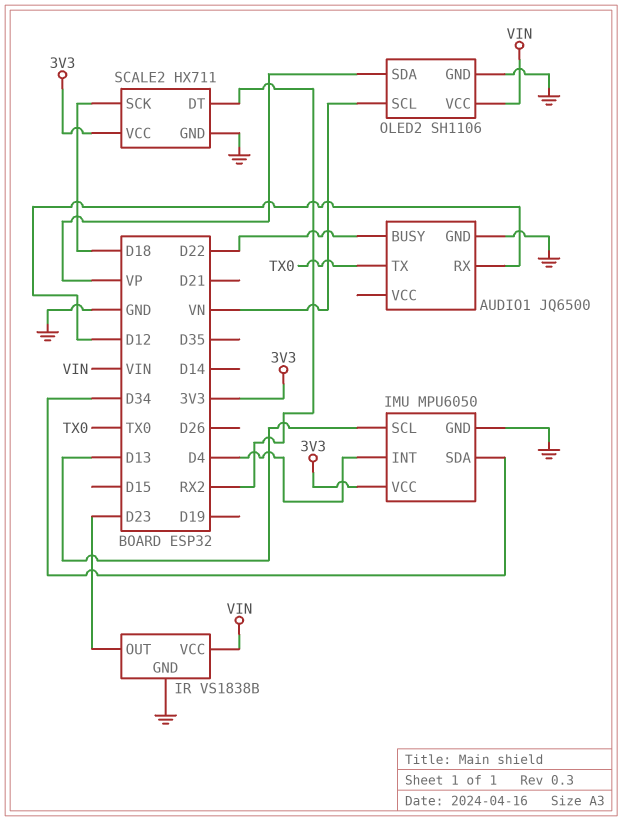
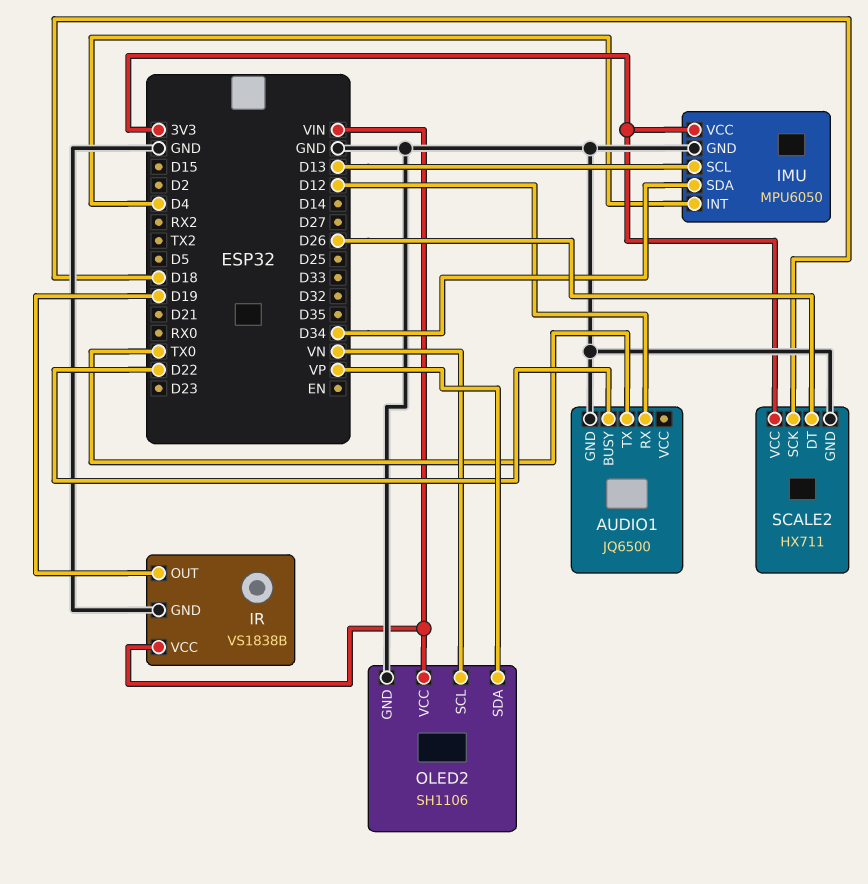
IR pin OUT: D23 -> D19
SCALE2 pin DT: RX2 -> D26

